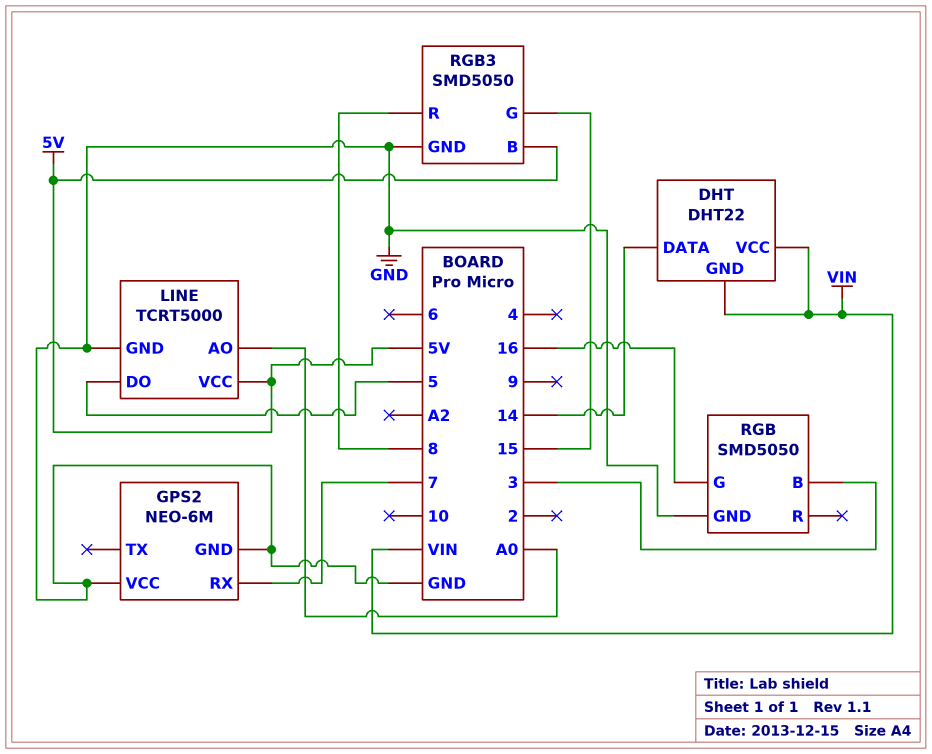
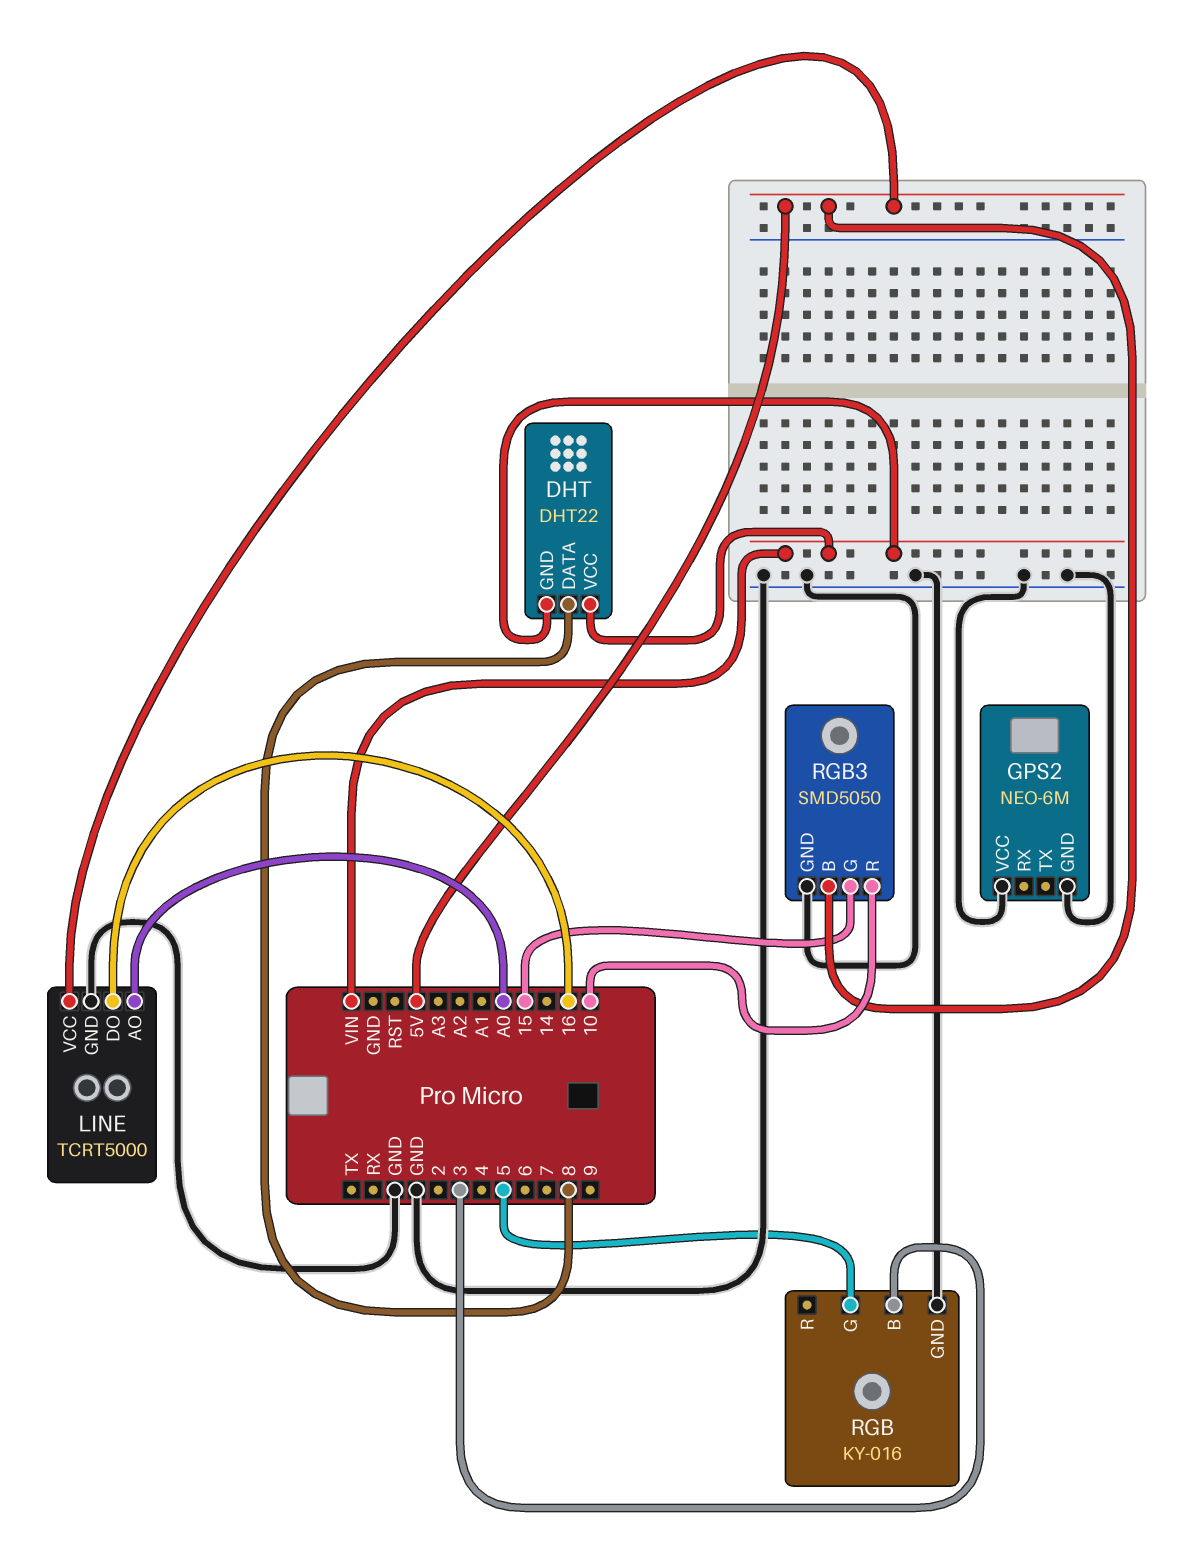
DHT pin DATA: 14 -> 8
GPS2 pin RX: 7 -> none
LINE pin DO: 5 -> 16
RGB: SMD5050 -> KY-016
RGB pin G: 16 -> 5
RGB3 pin R: 8 -> 10

